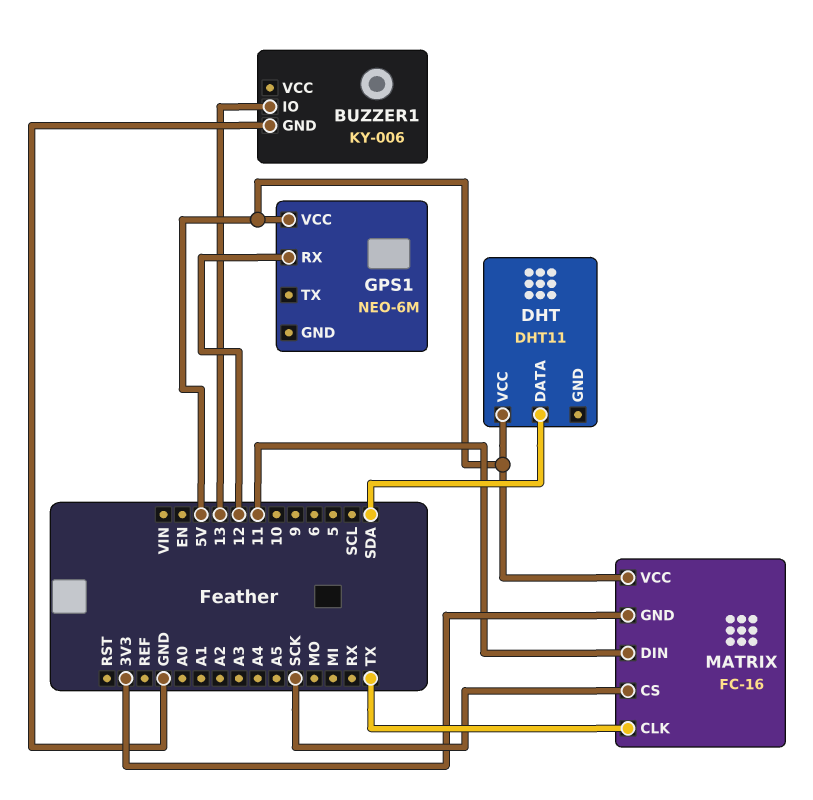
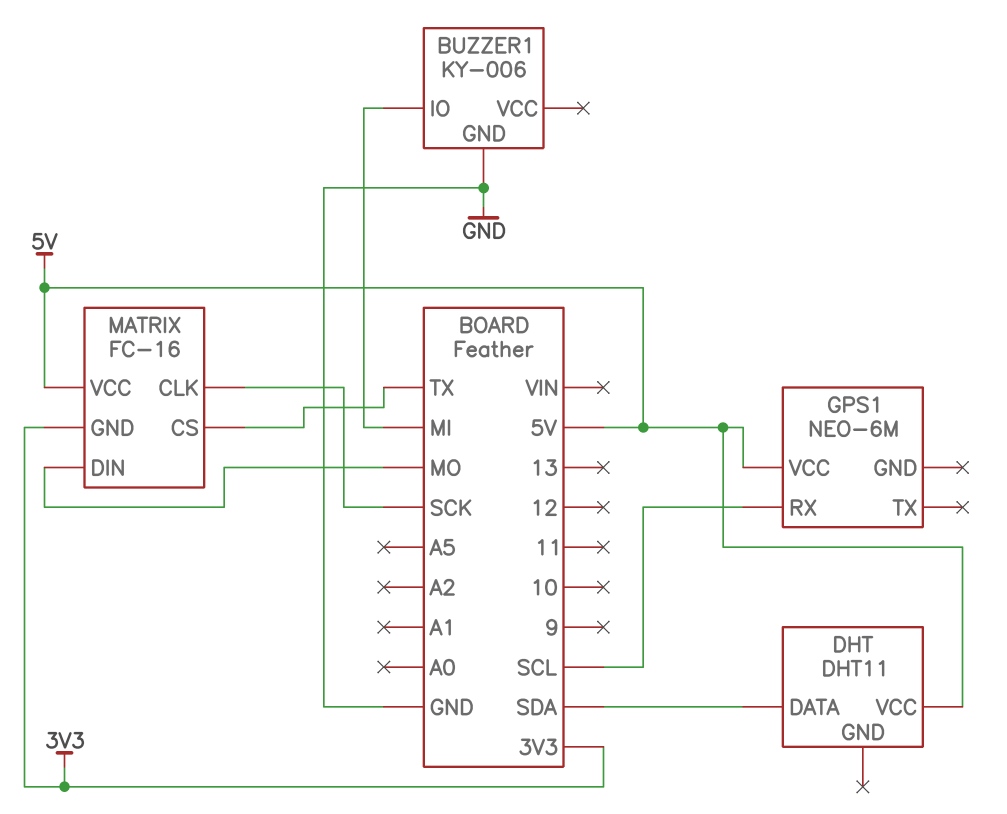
BUZZER1 pin IO: 13 -> MI
GPS1 pin RX: 12 -> SCL
MATRIX pin CLK: TX -> SCK
MATRIX pin CS: SCK -> TX
MATRIX pin DIN: 11 -> MO

